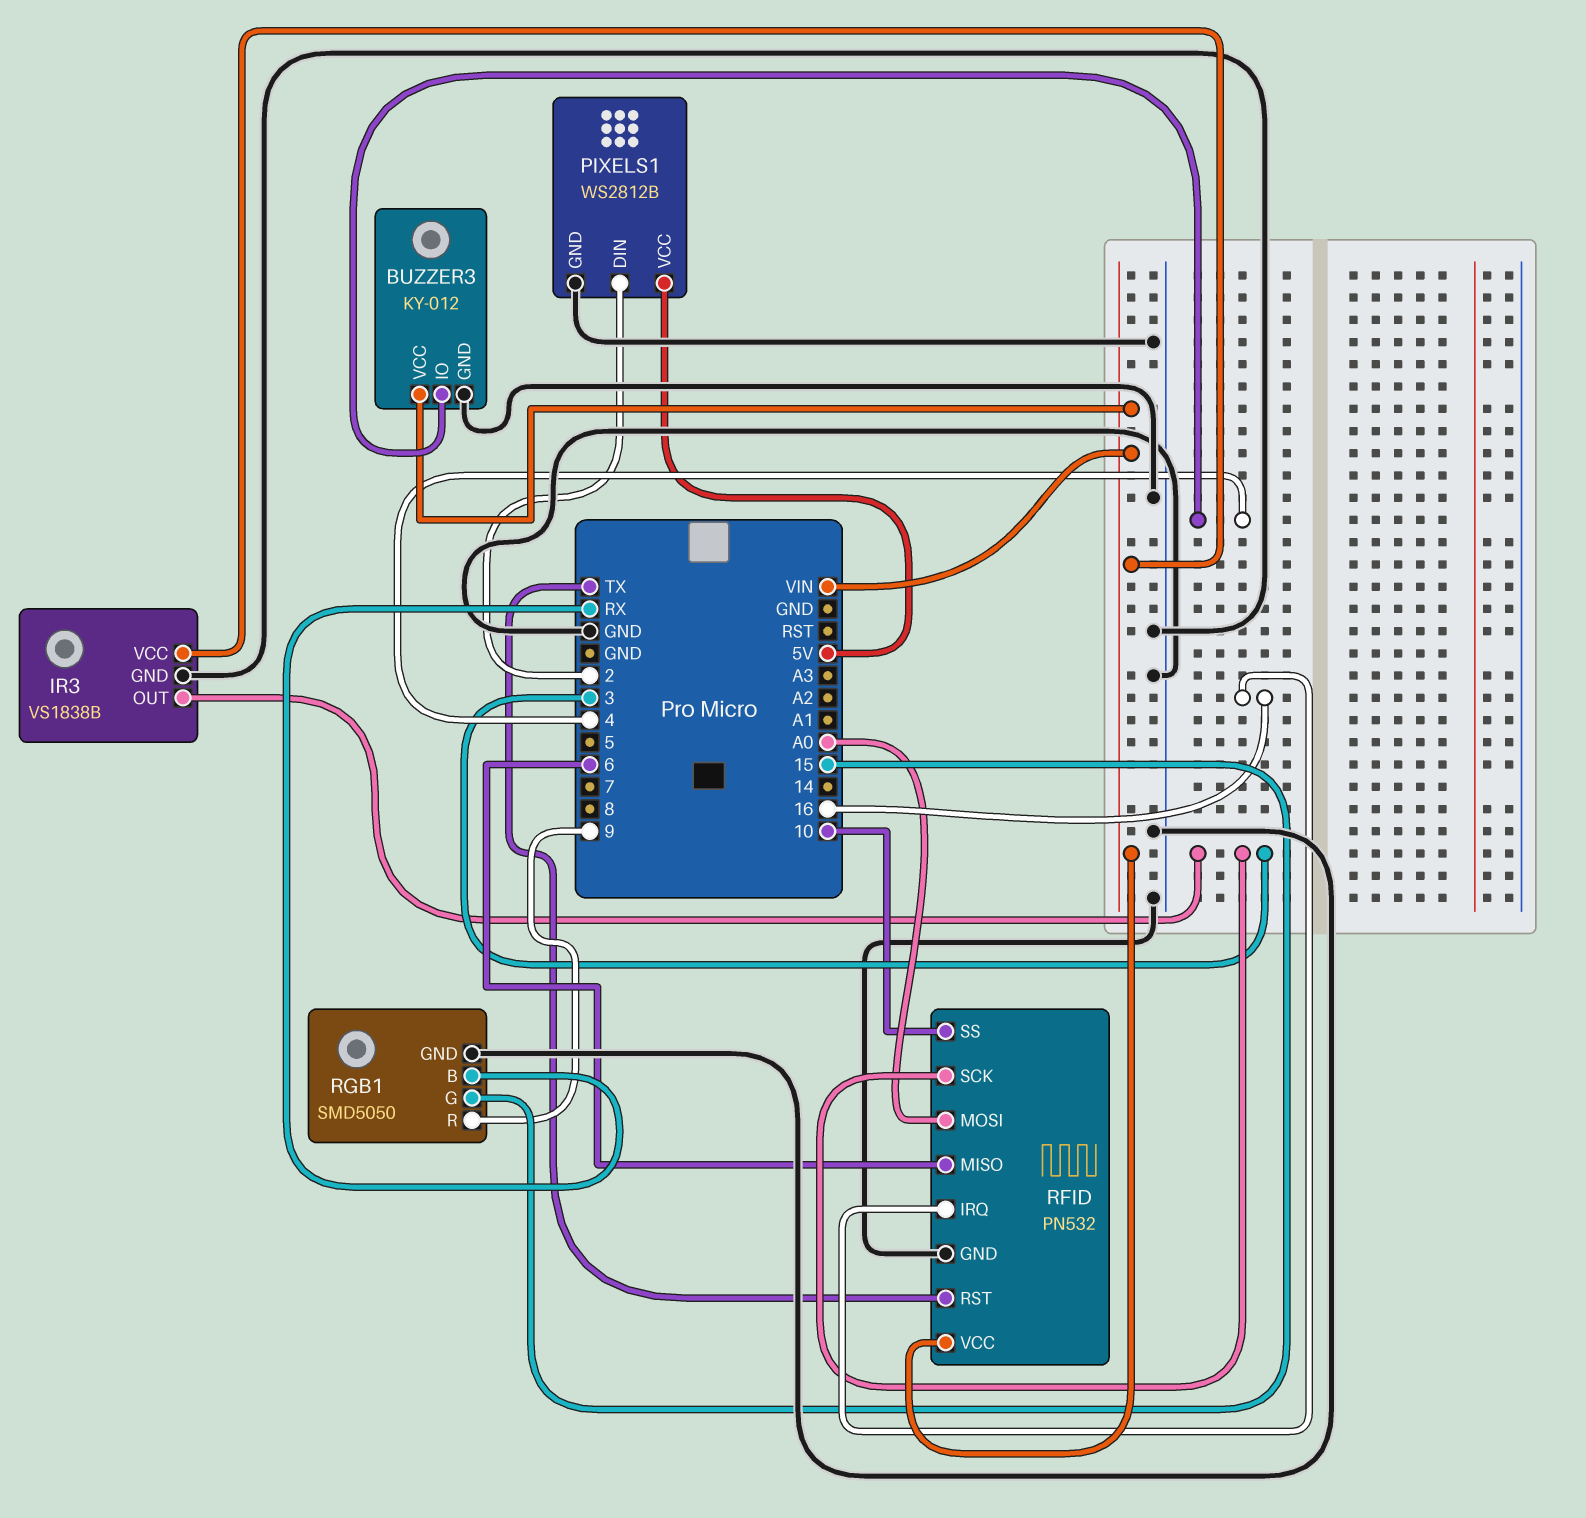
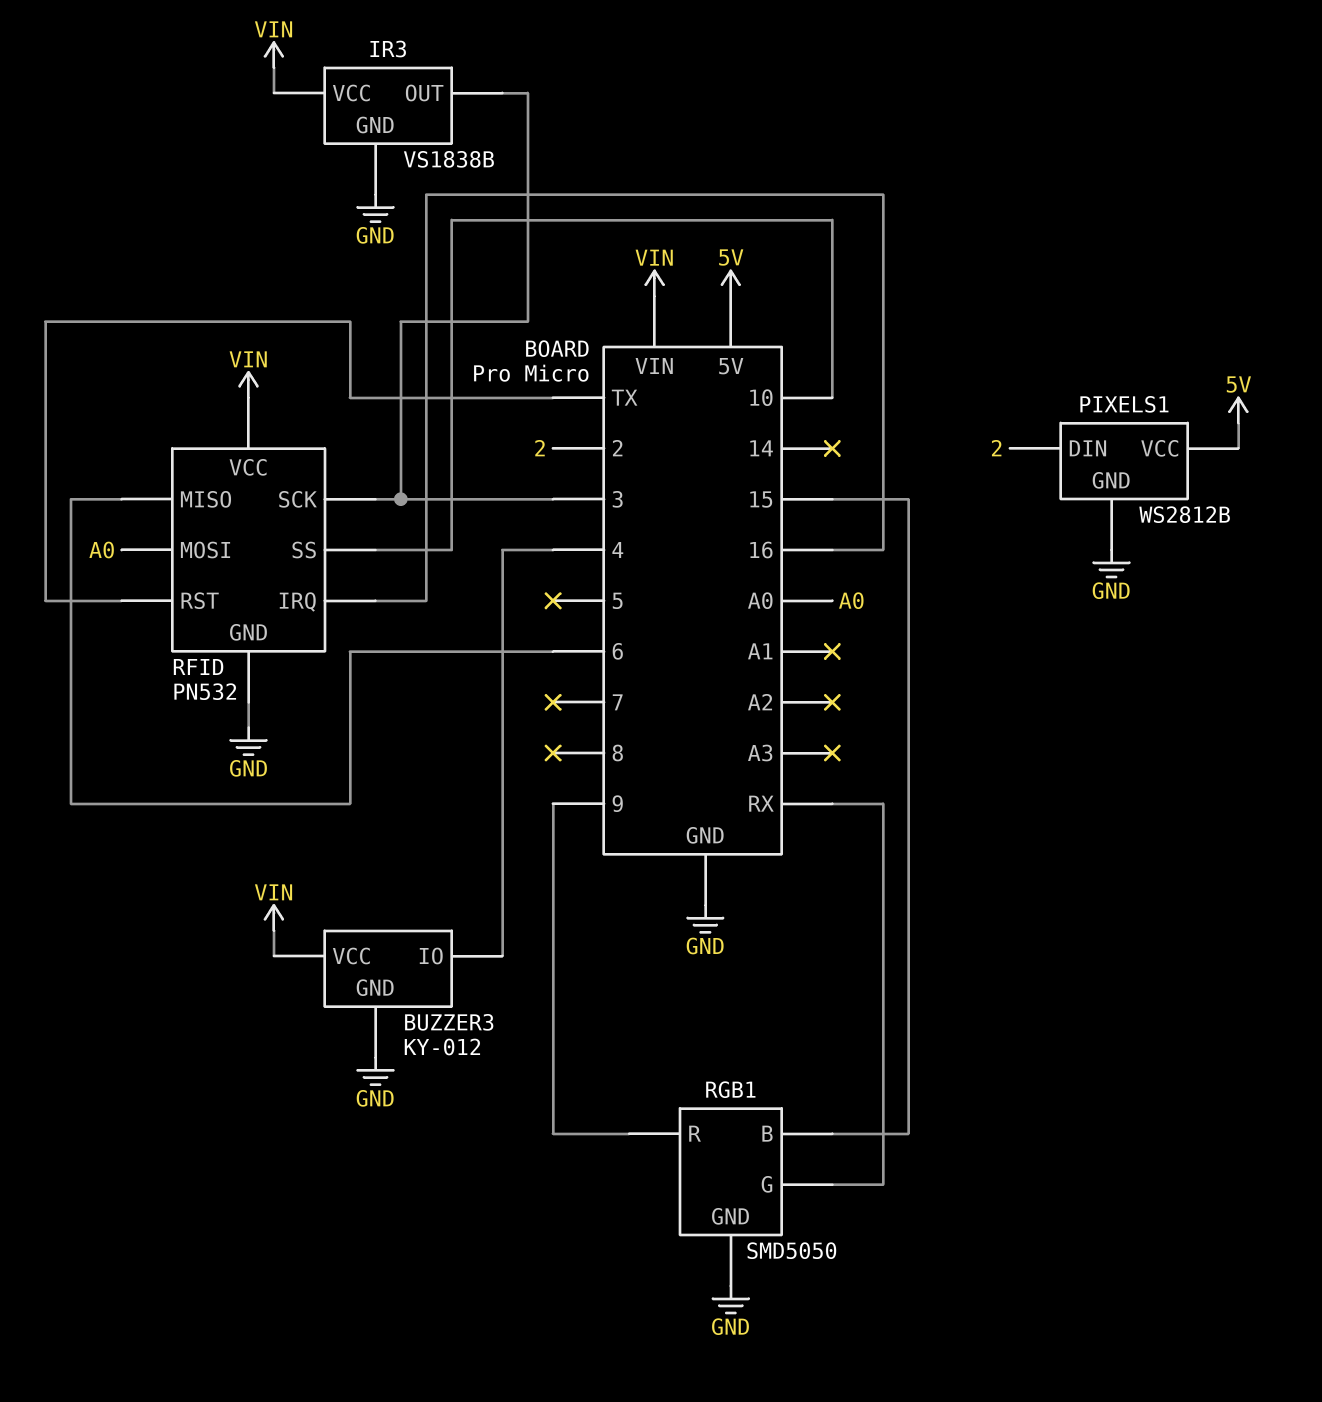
RGB1 pin B: RX -> 15
RGB1 pin G: 15 -> RX

